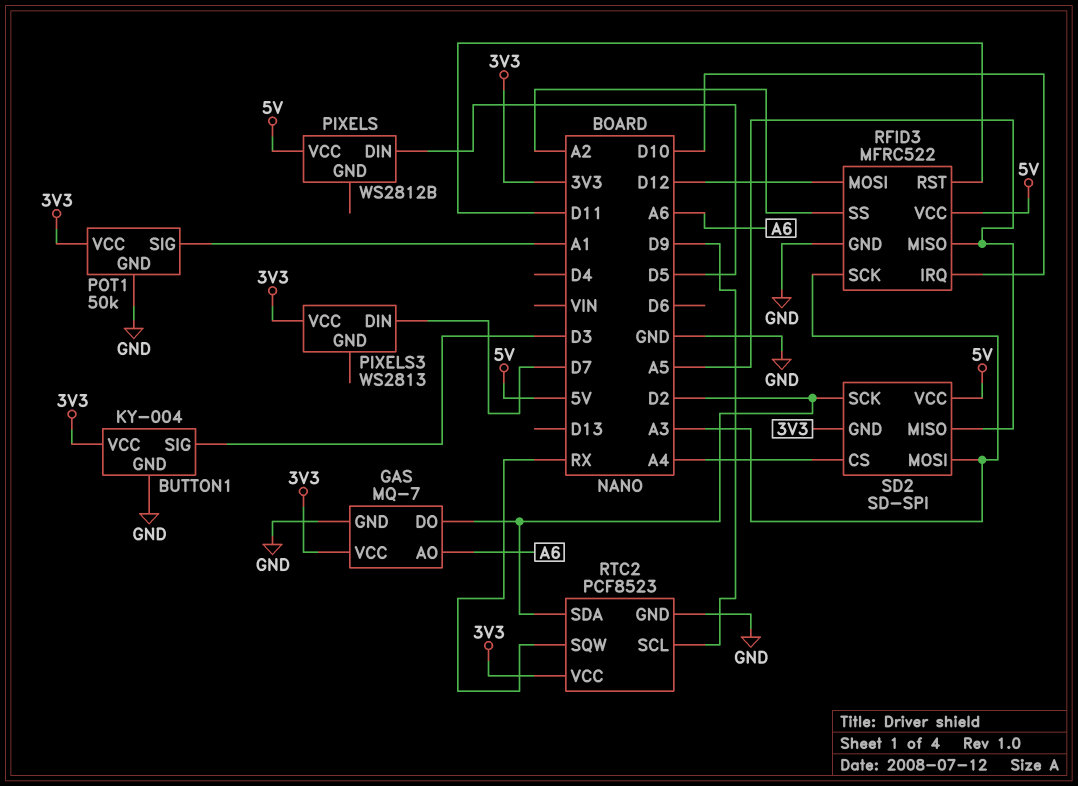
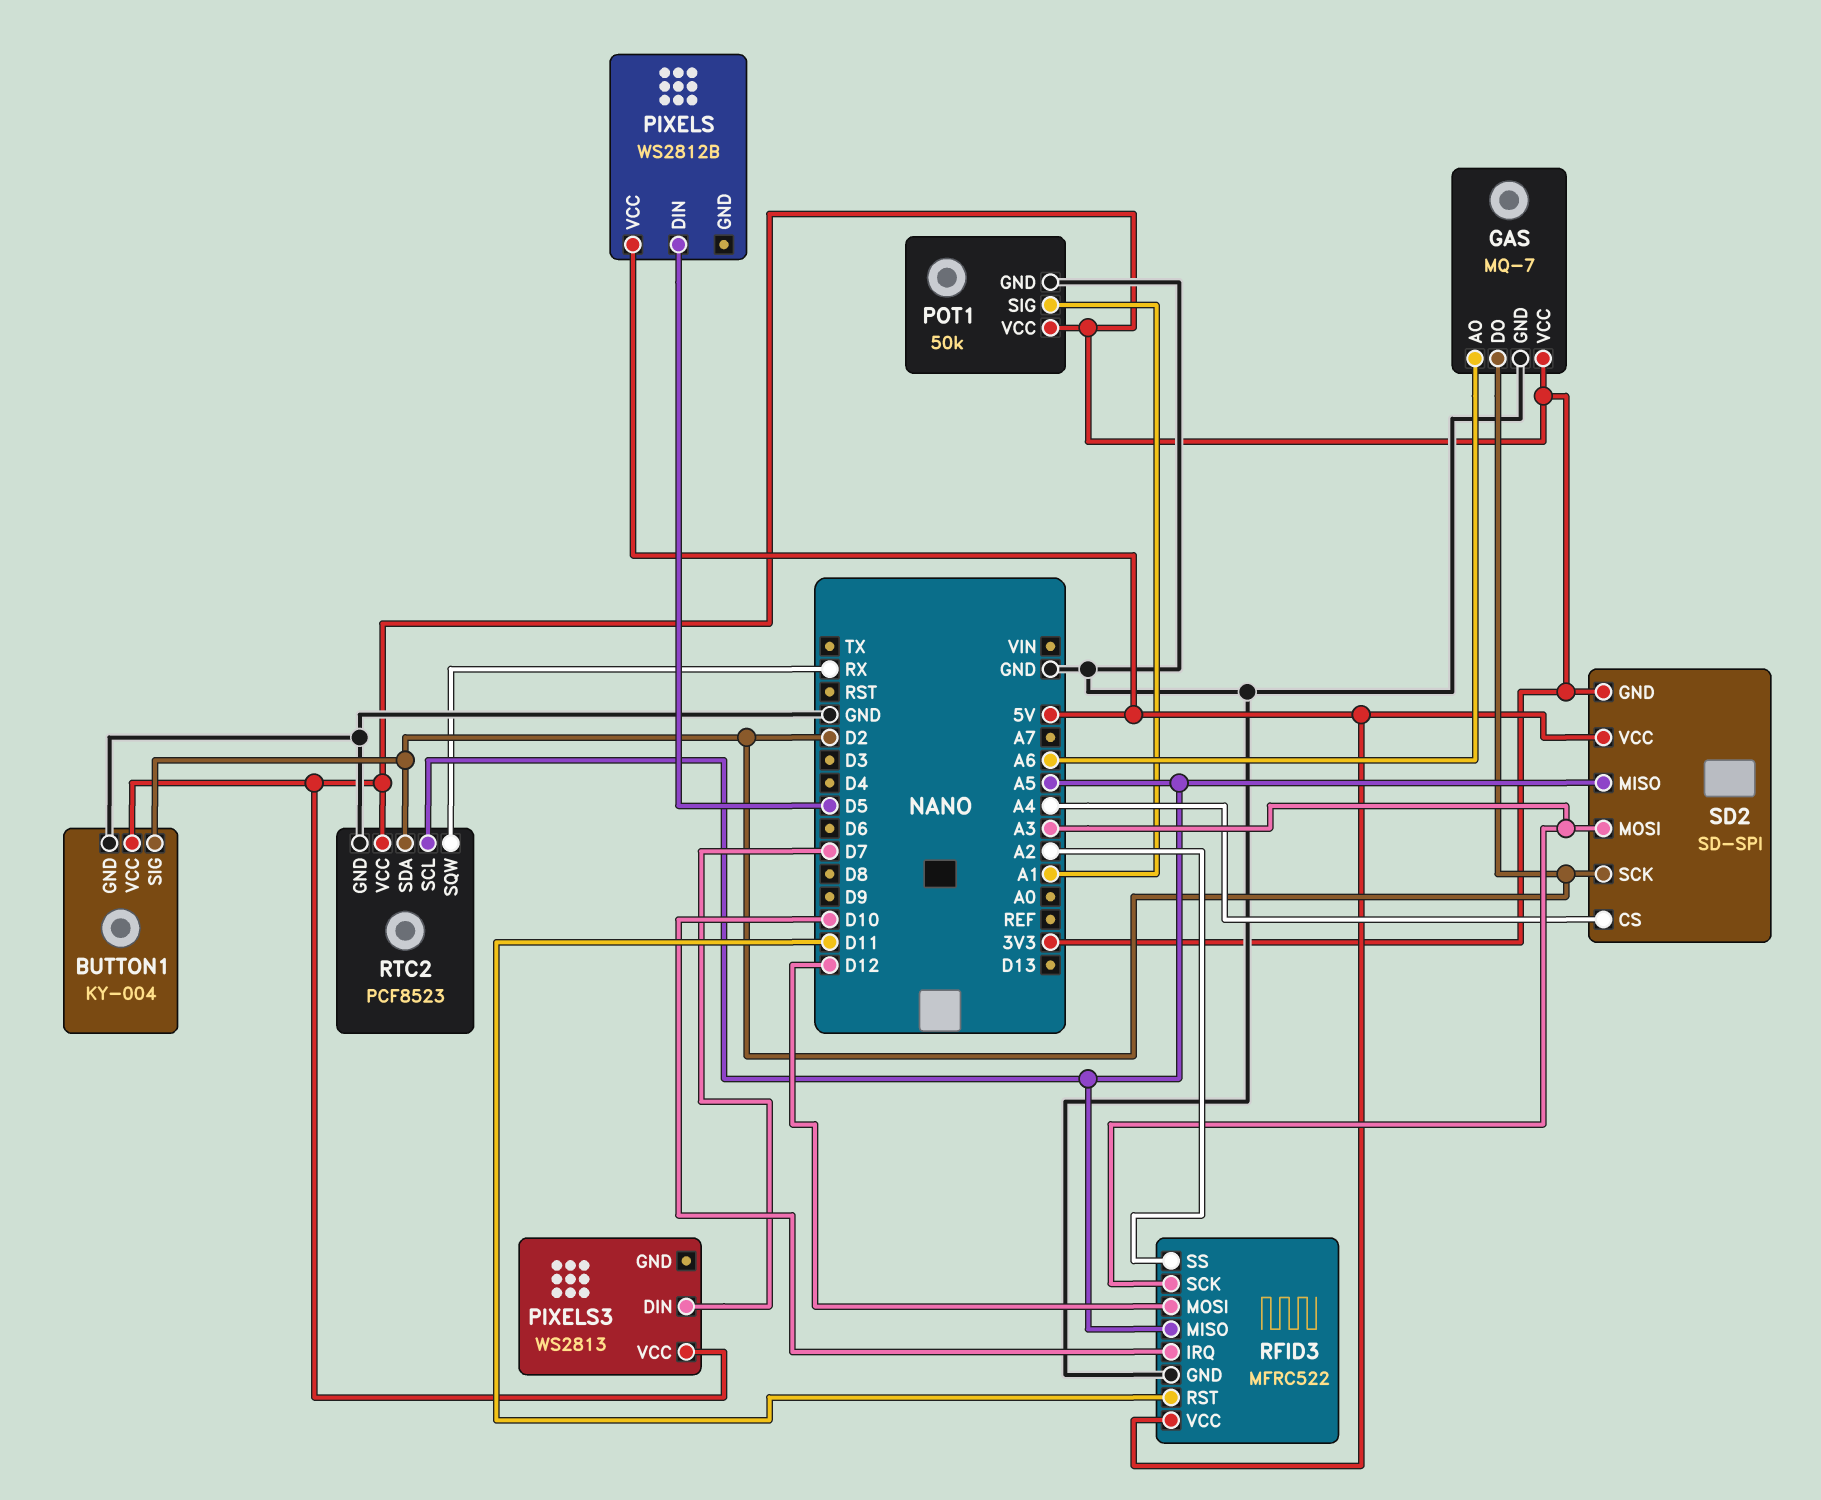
BUTTON1 pin SIG: D3 -> D2
RTC2 pin SCL: D9 -> A5

